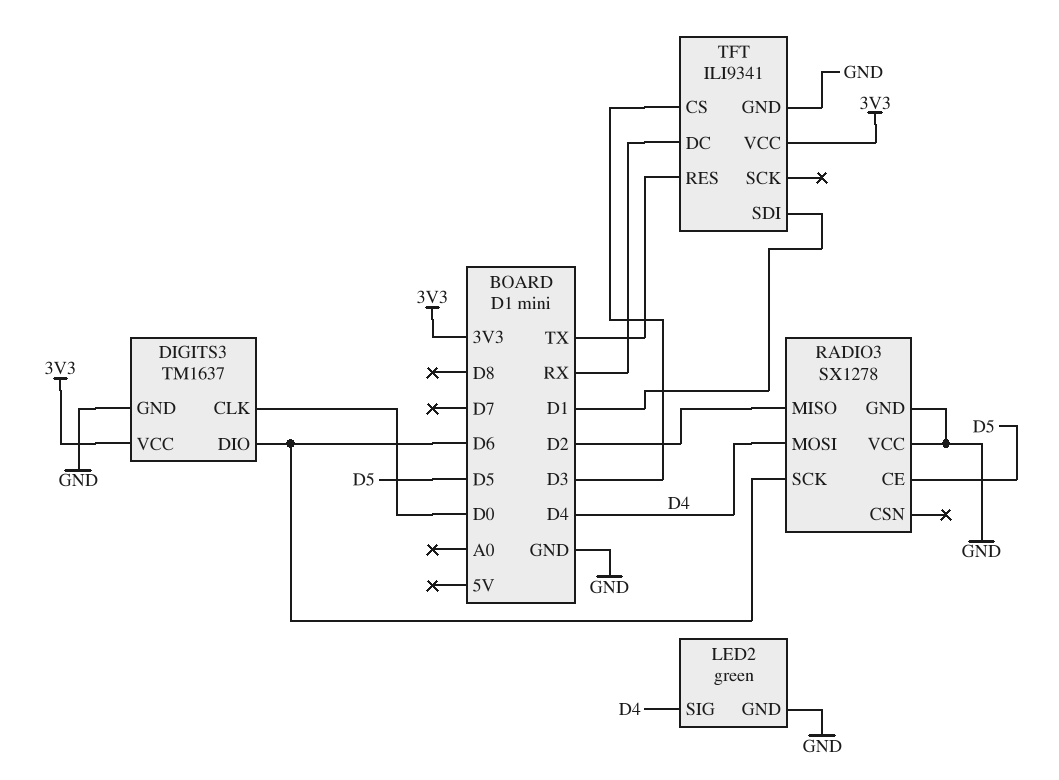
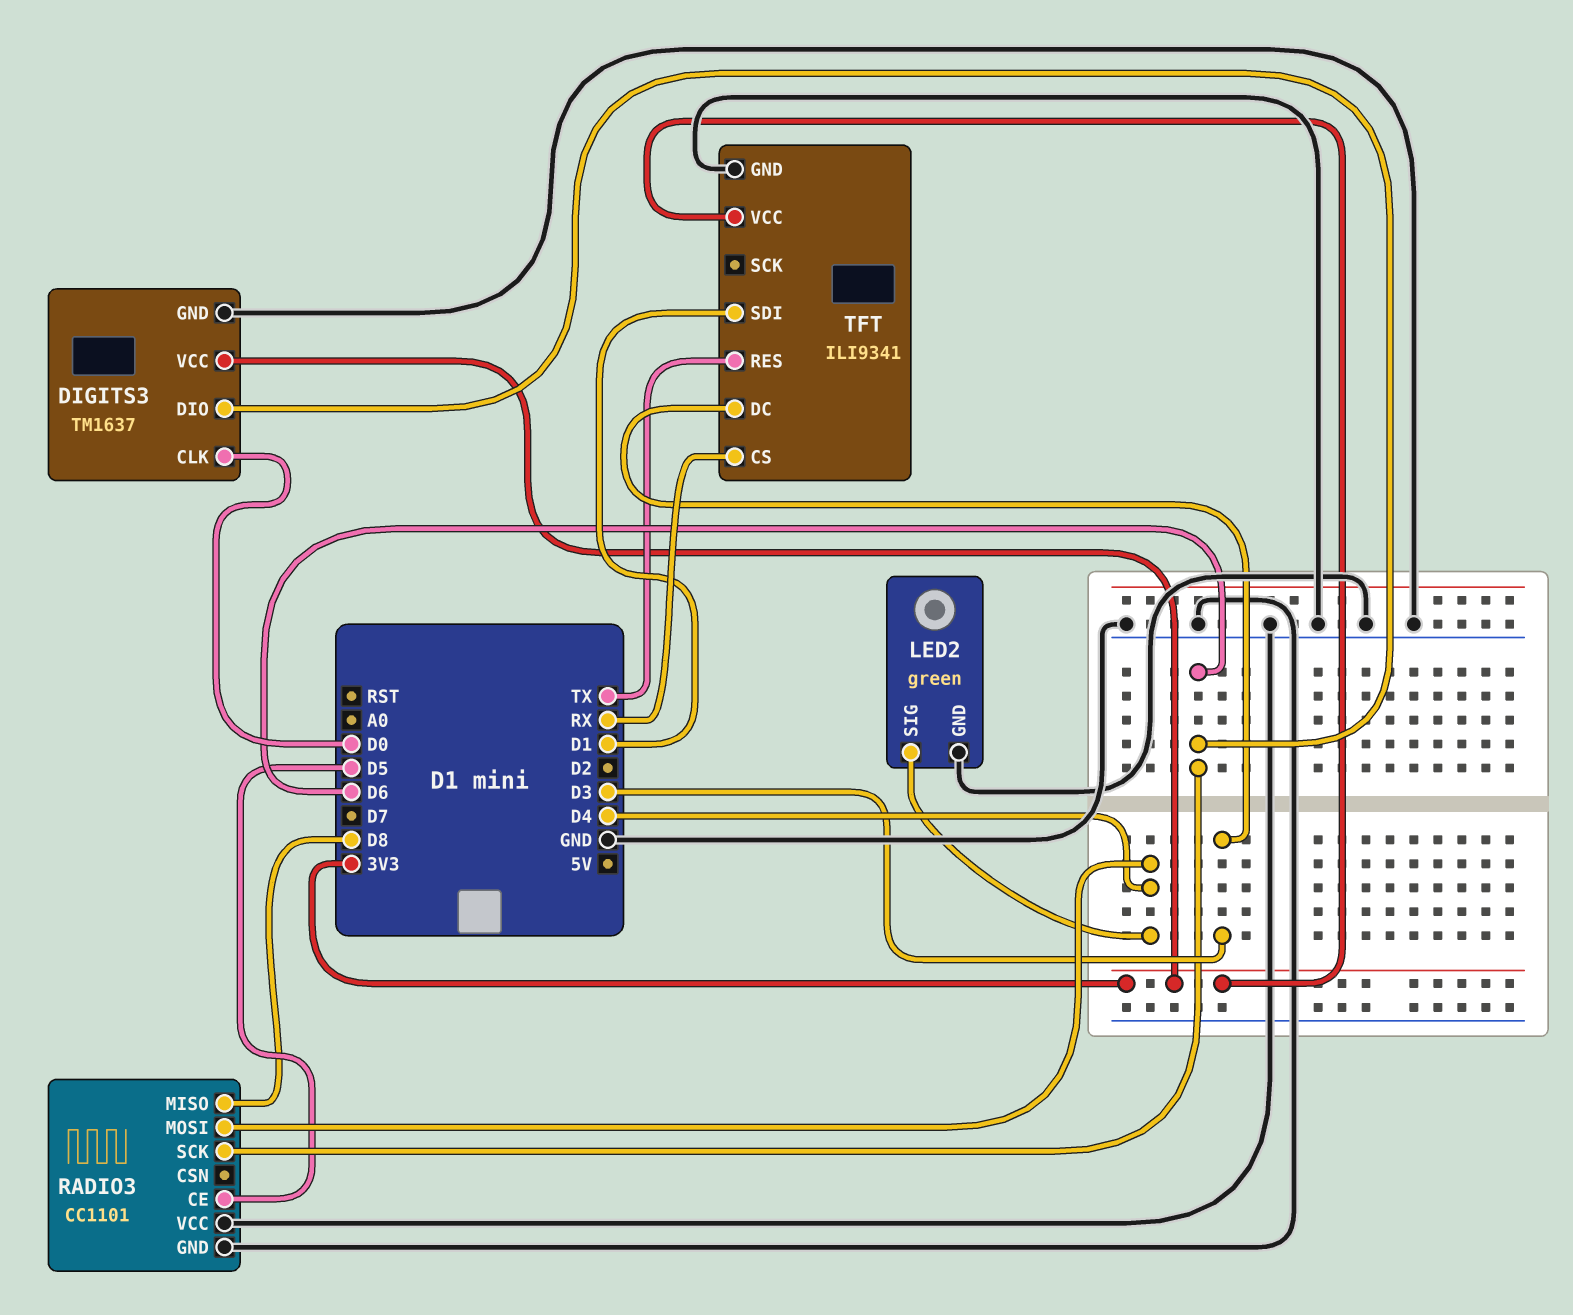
RADIO3: SX1278 -> CC1101
RADIO3 pin MISO: D2 -> D8
TFT pin CS: D3 -> RX
TFT pin DC: RX -> D3

